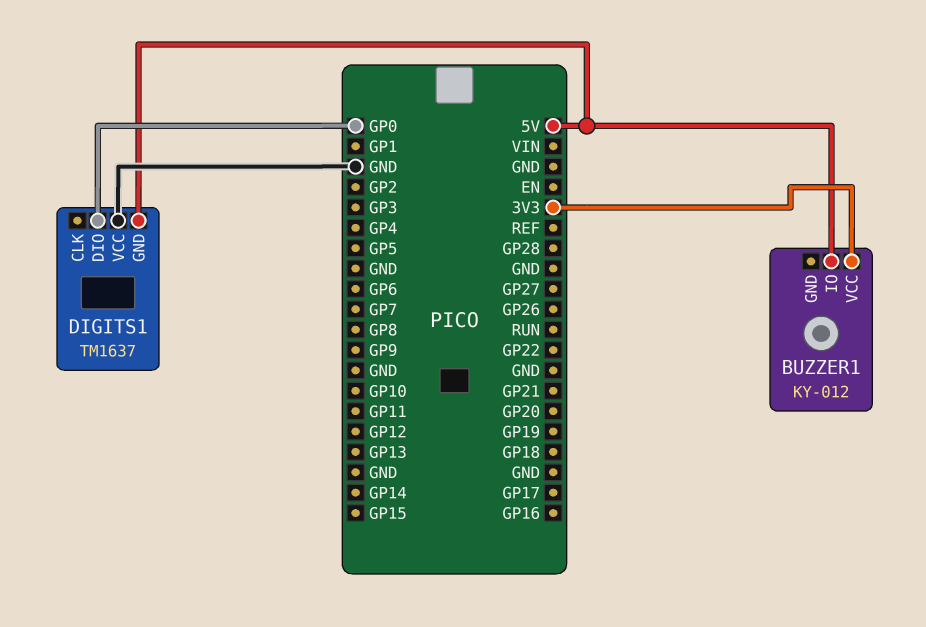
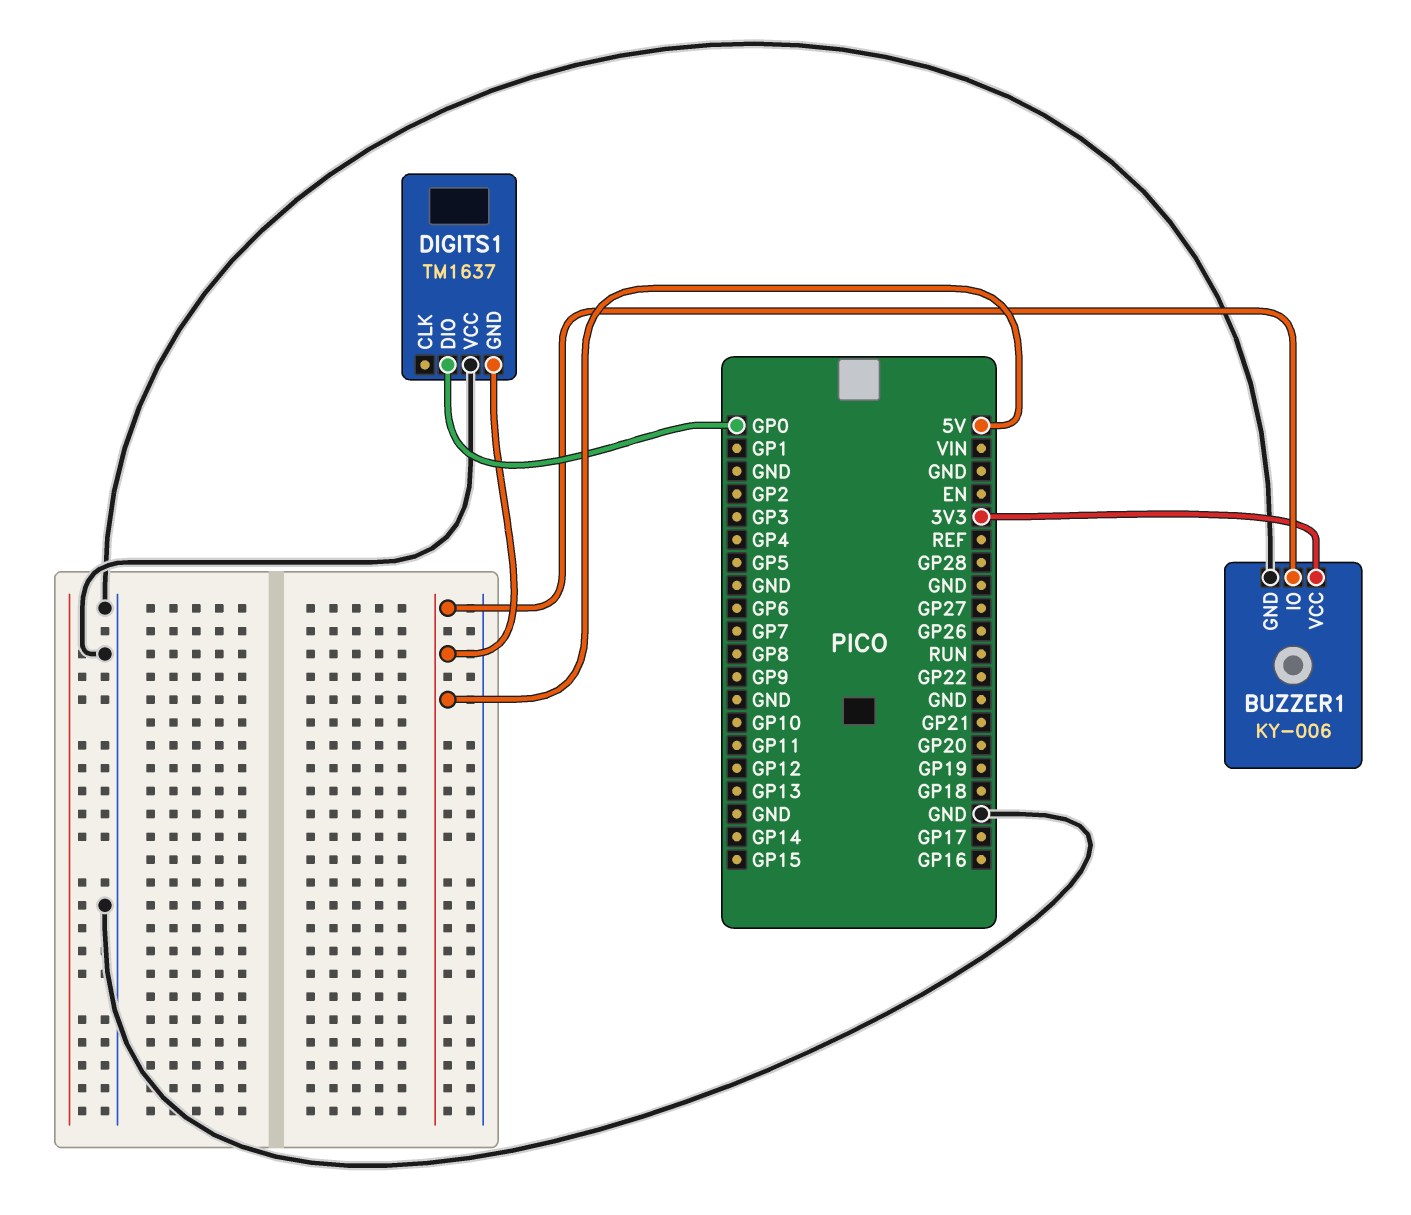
BUZZER1: KY-012 -> KY-006
BUZZER1 pin GND: none -> GND

